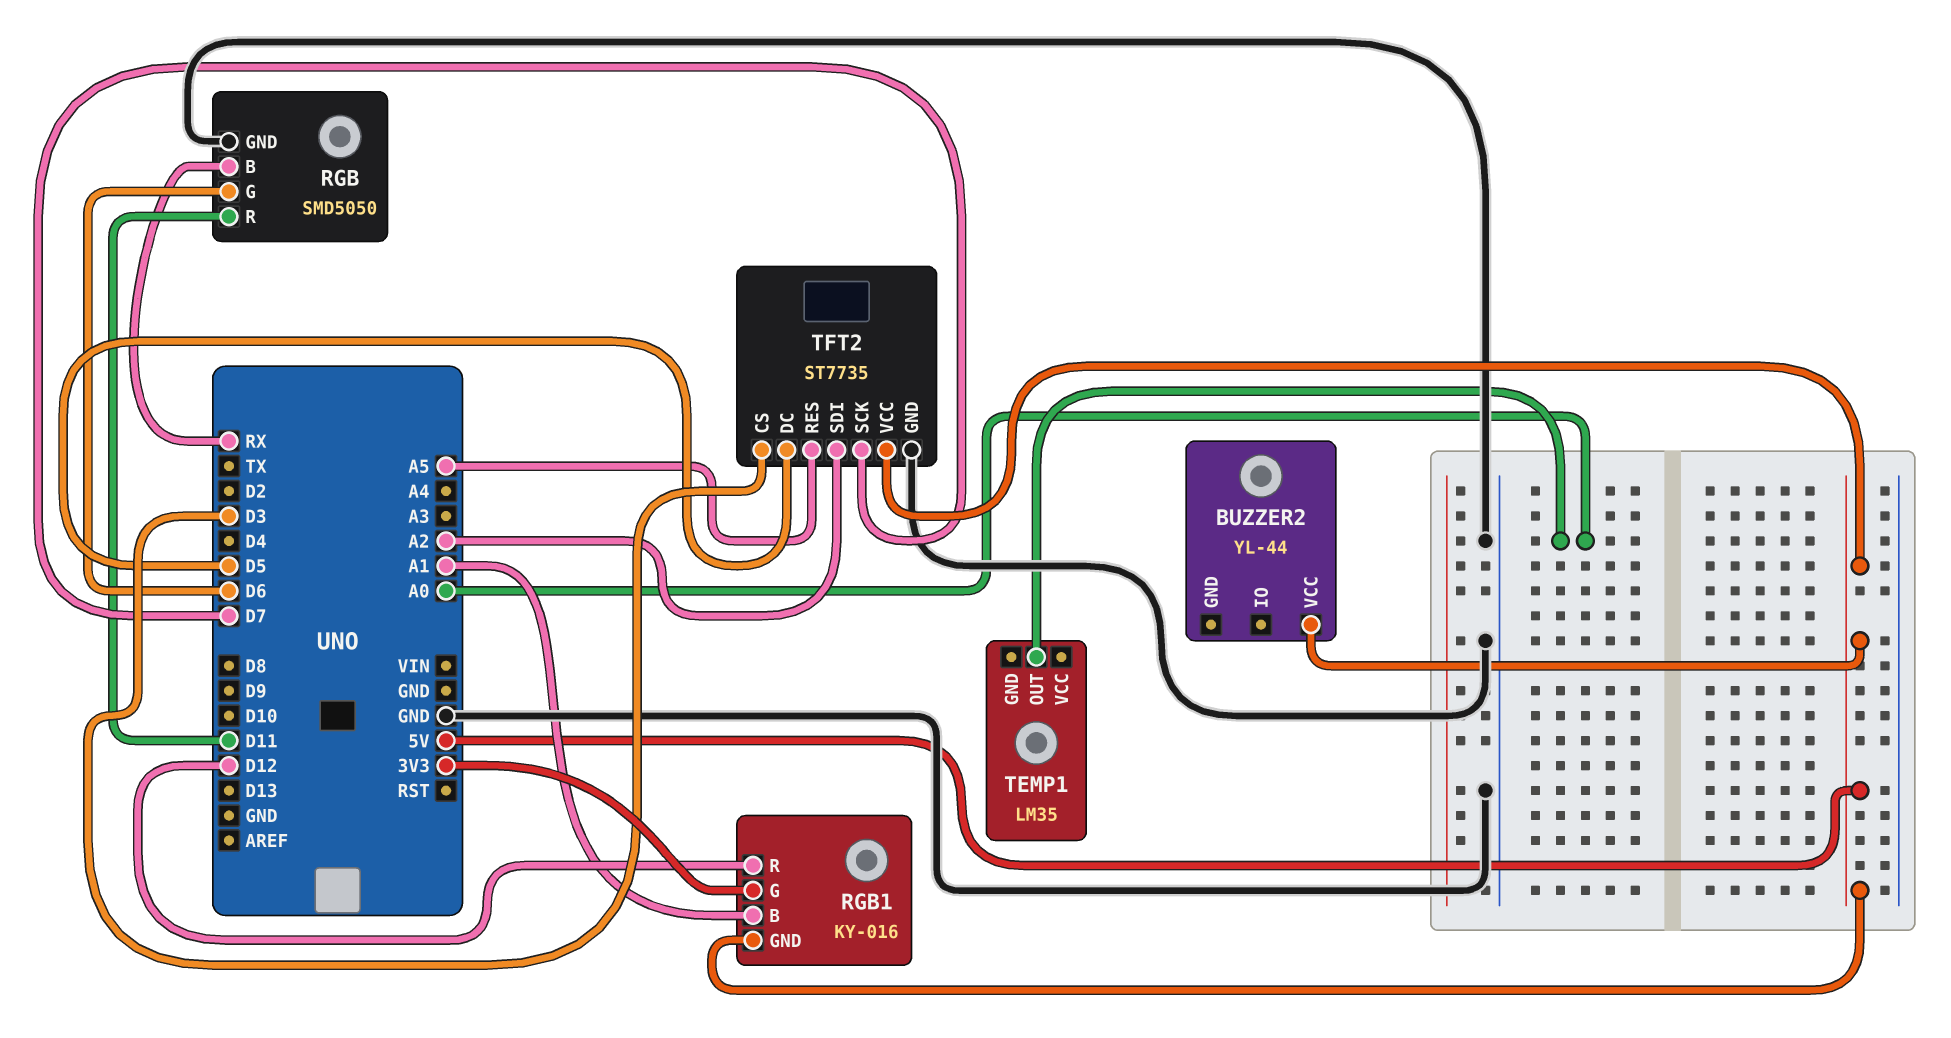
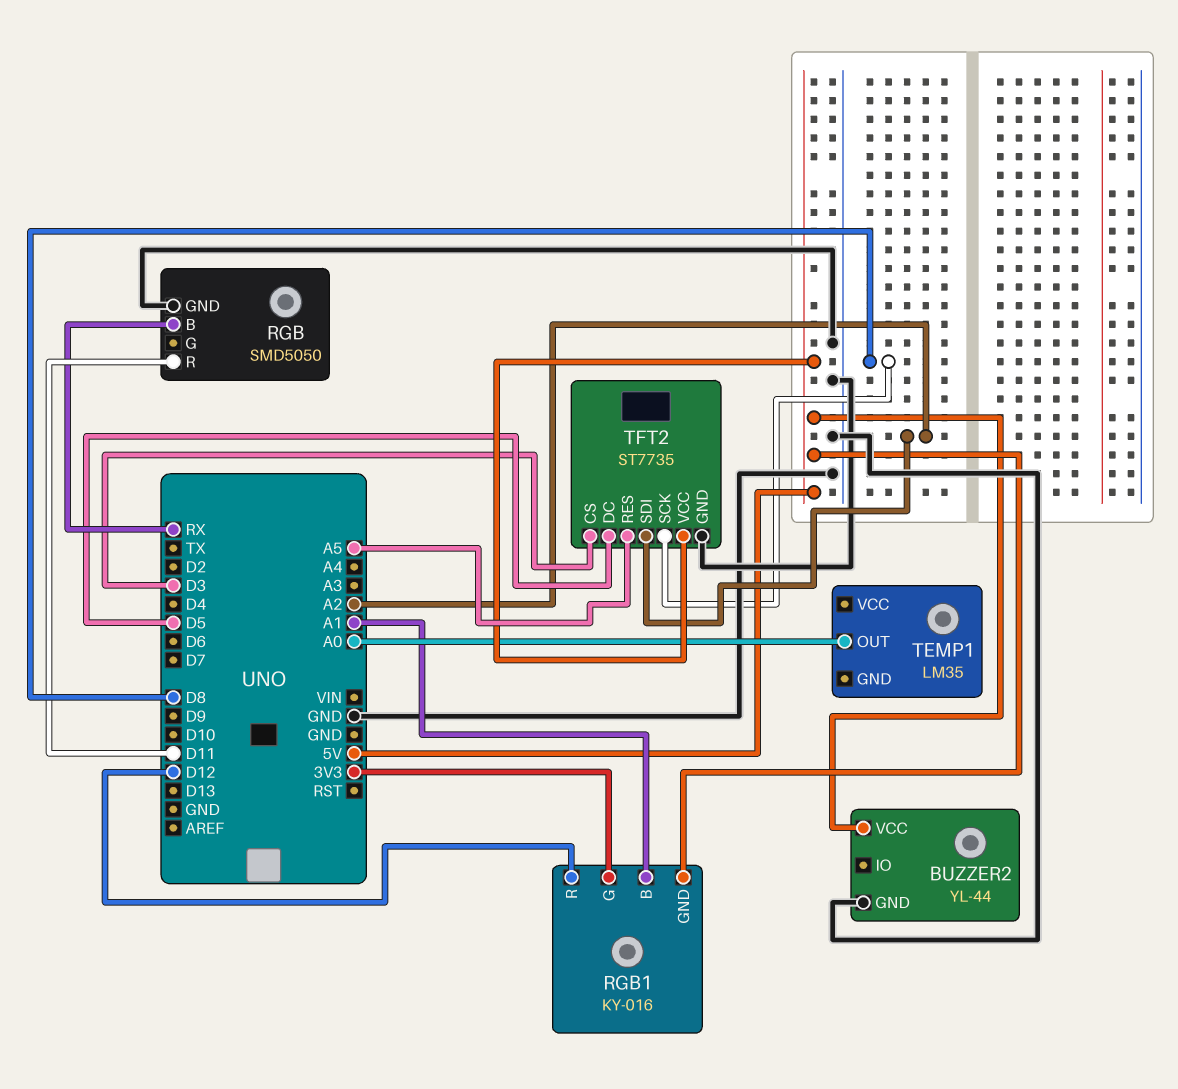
BUZZER2 pin GND: none -> GND
RGB pin G: D6 -> none
TFT2 pin SCK: D7 -> D8

